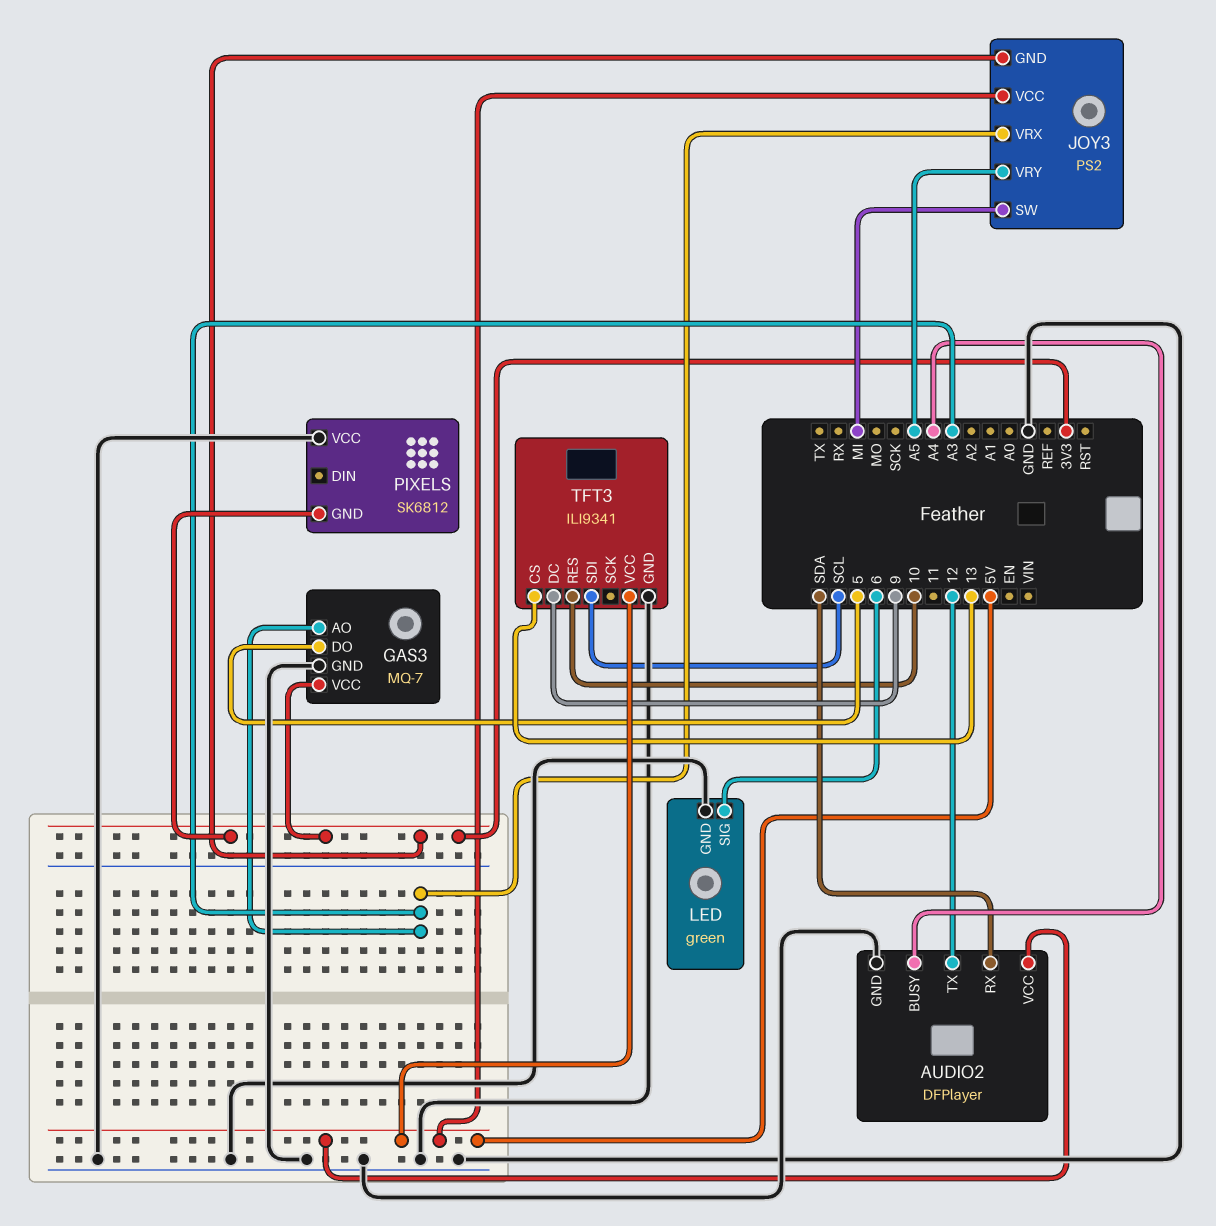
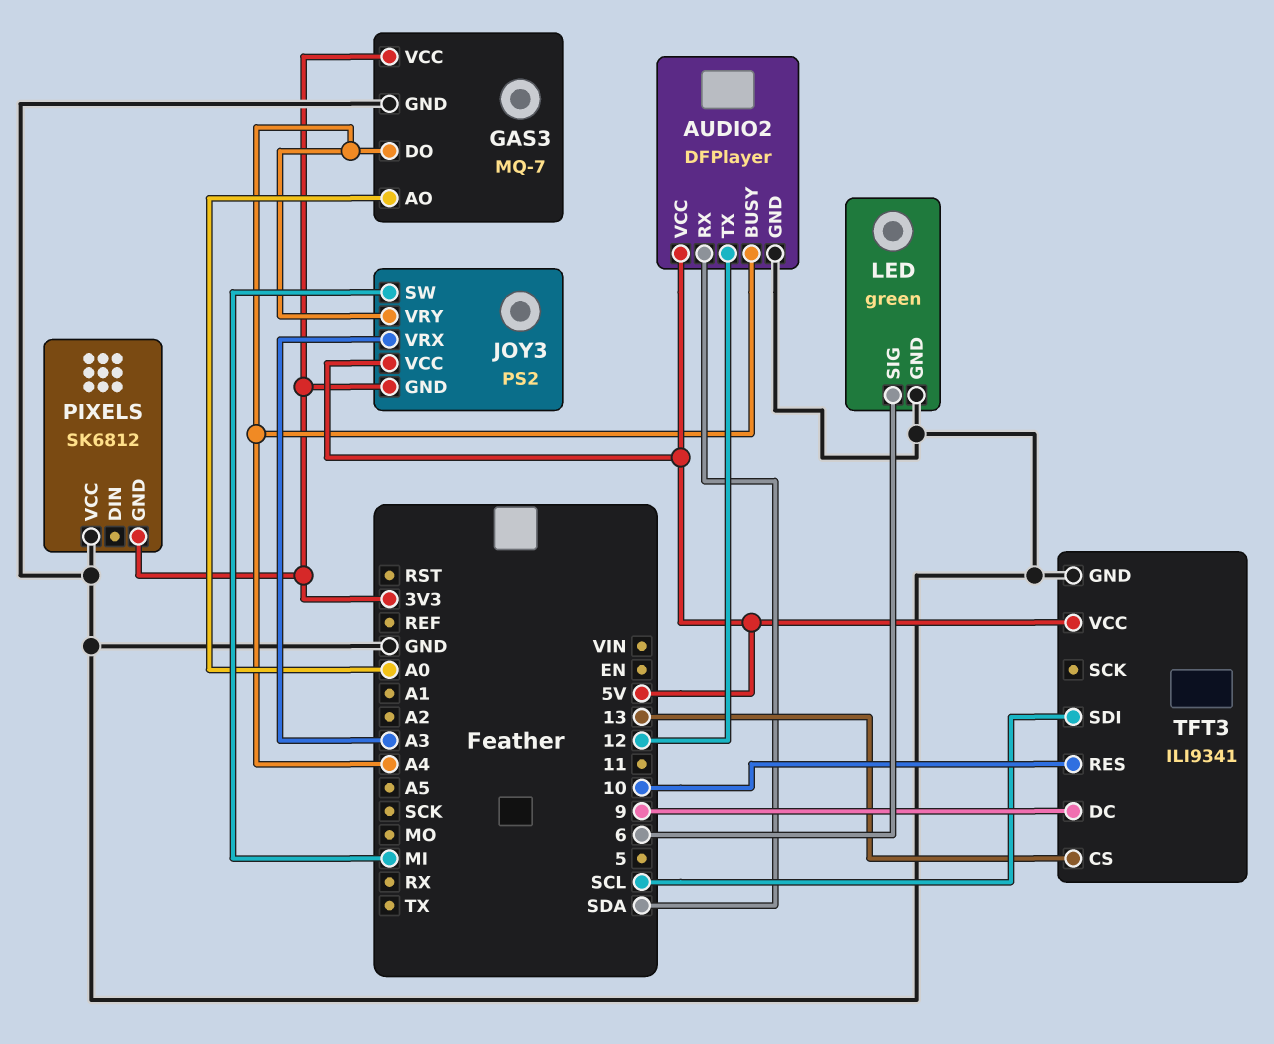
GAS3 pin AO: A3 -> A0
GAS3 pin DO: 5 -> A4
JOY3 pin VRY: A5 -> A4

